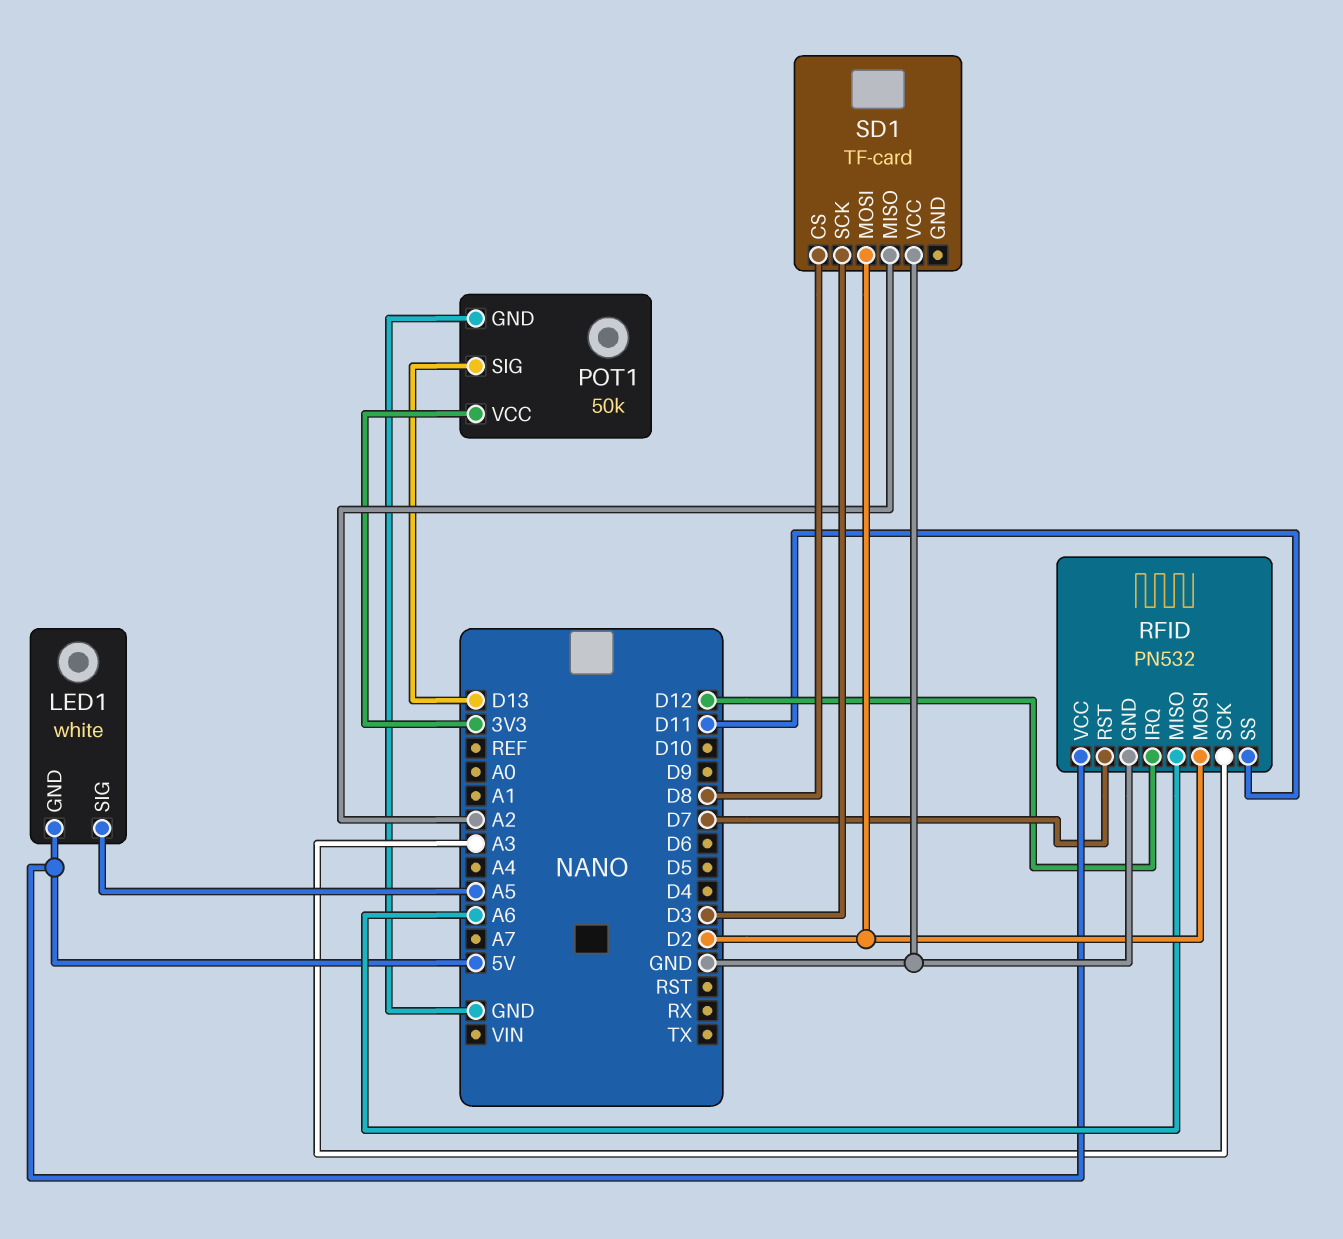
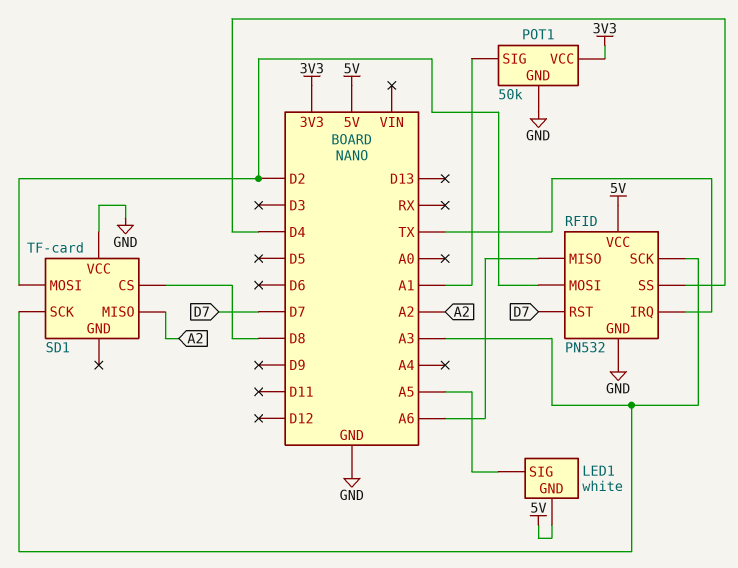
POT1 pin SIG: D13 -> A1
RFID pin IRQ: D12 -> TX
RFID pin SS: D11 -> D4
SD1 pin SCK: D3 -> A3

